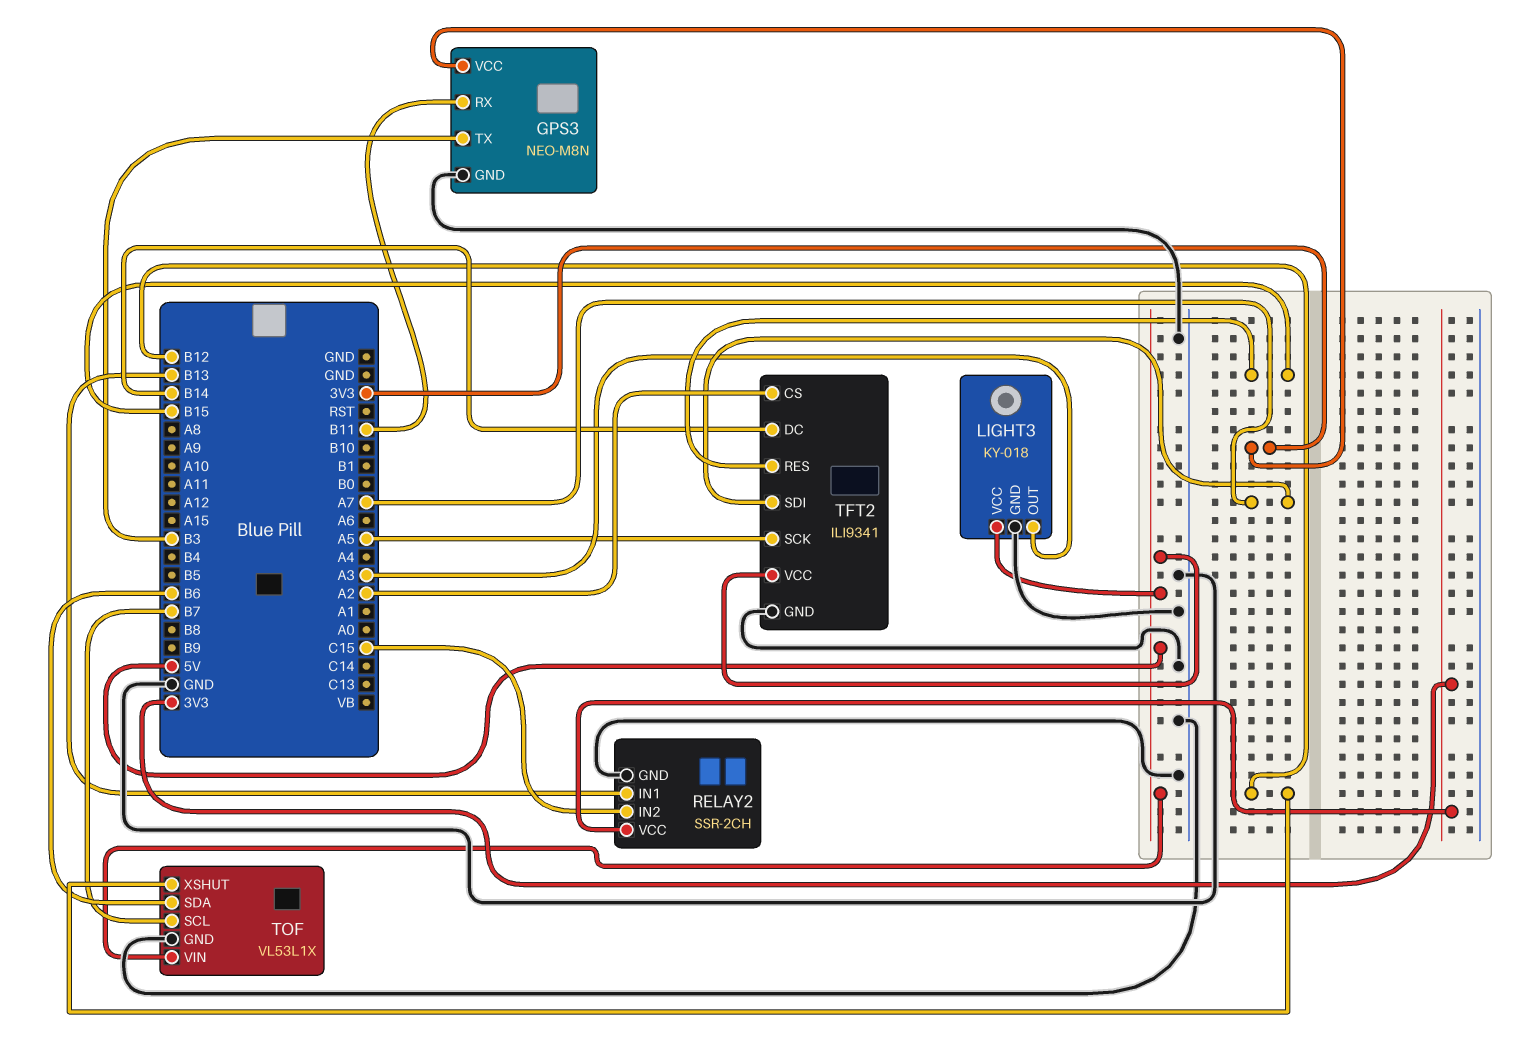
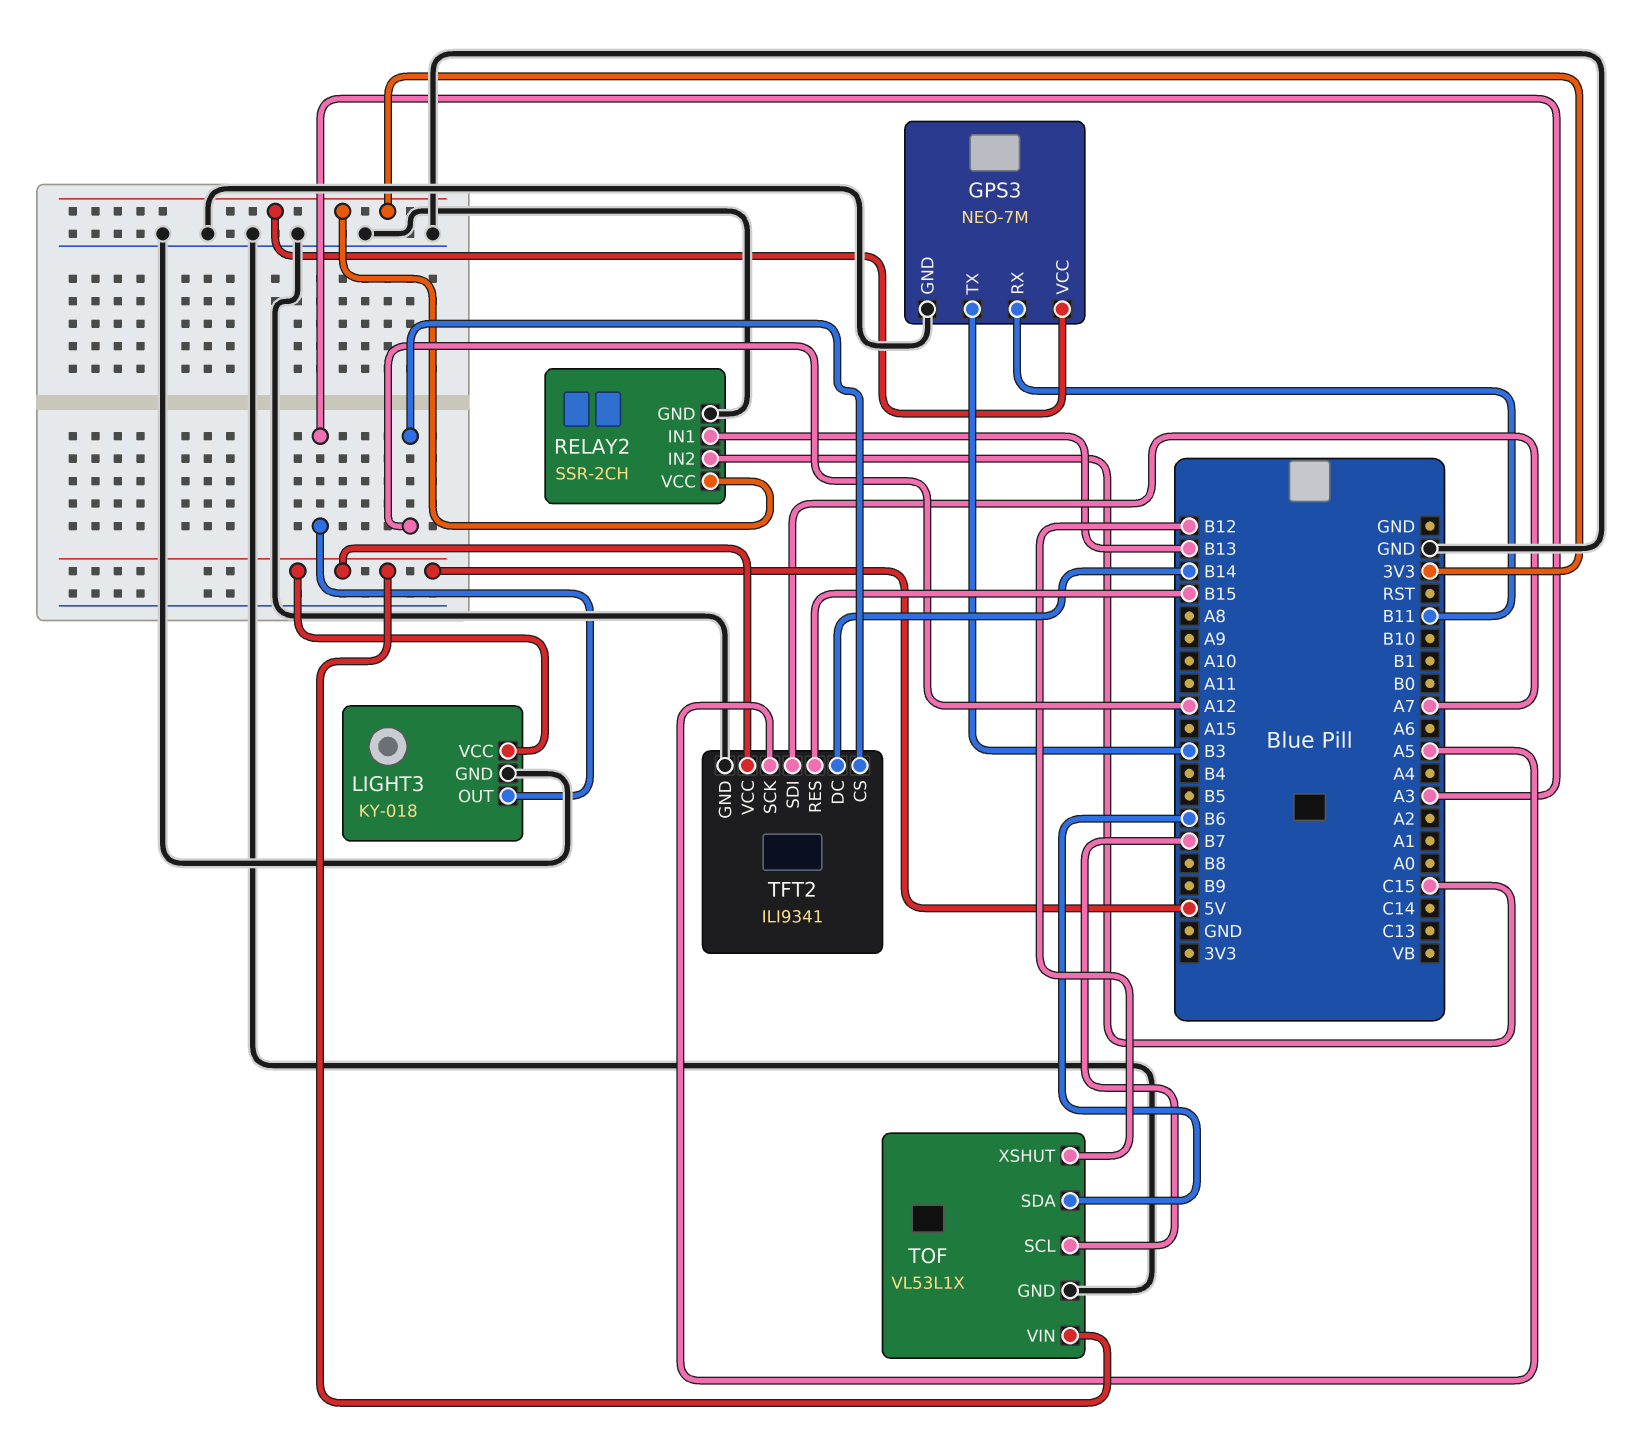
GPS3: NEO-M8N -> NEO-7M
TFT2 pin CS: A2 -> A12

